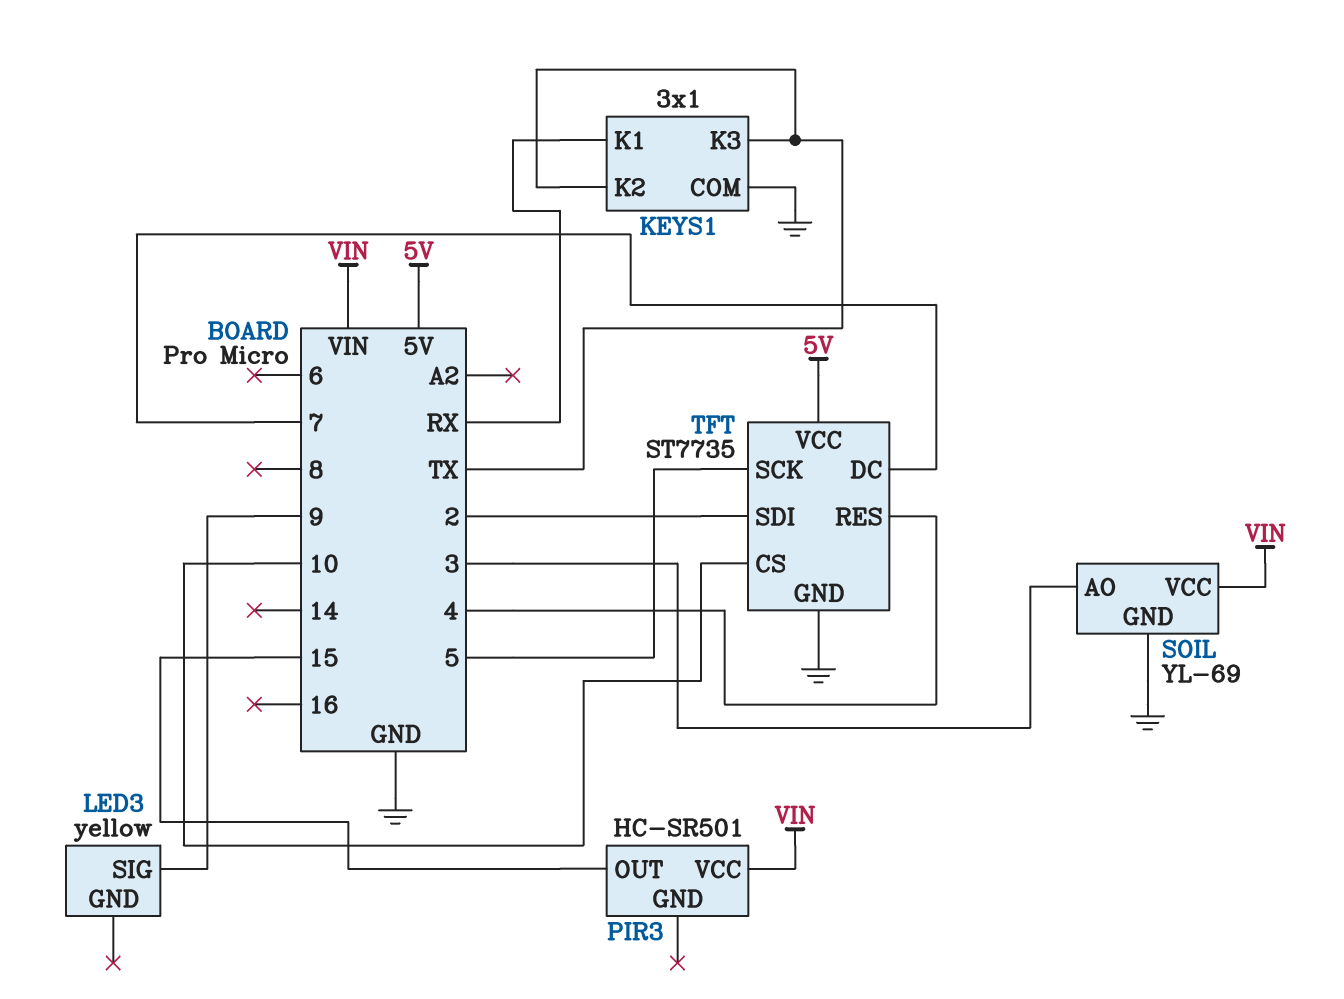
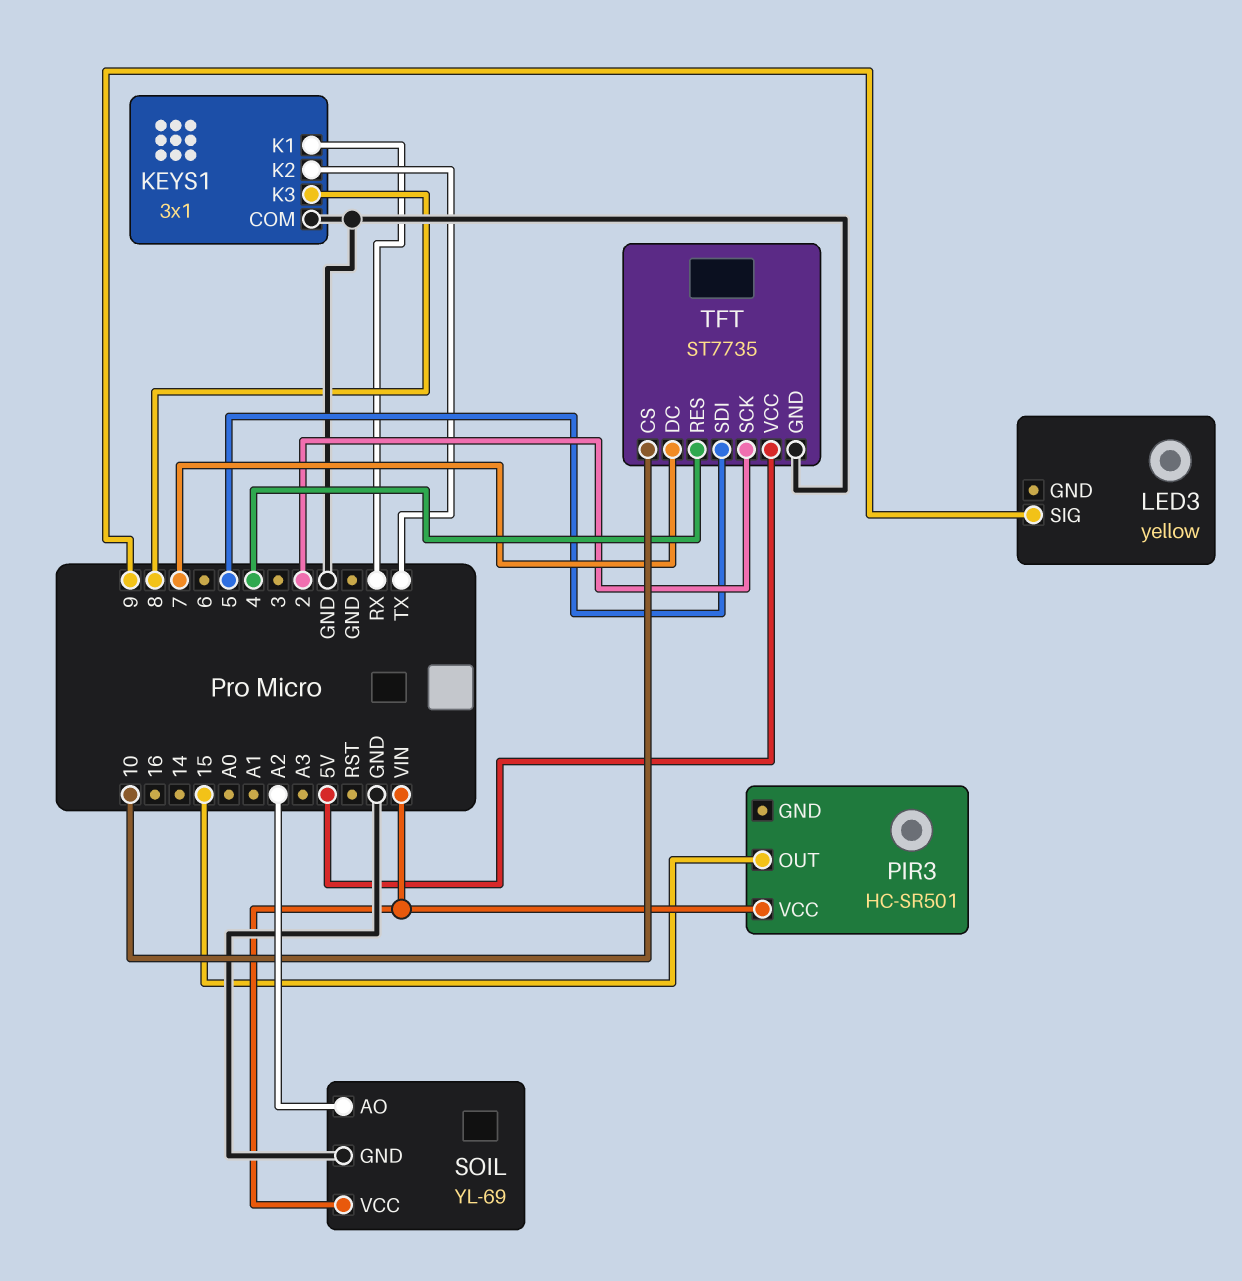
KEYS1 pin K3: TX -> 8
SOIL pin AO: 3 -> A2
TFT pin SCK: 5 -> 2
TFT pin SDI: 2 -> 5

